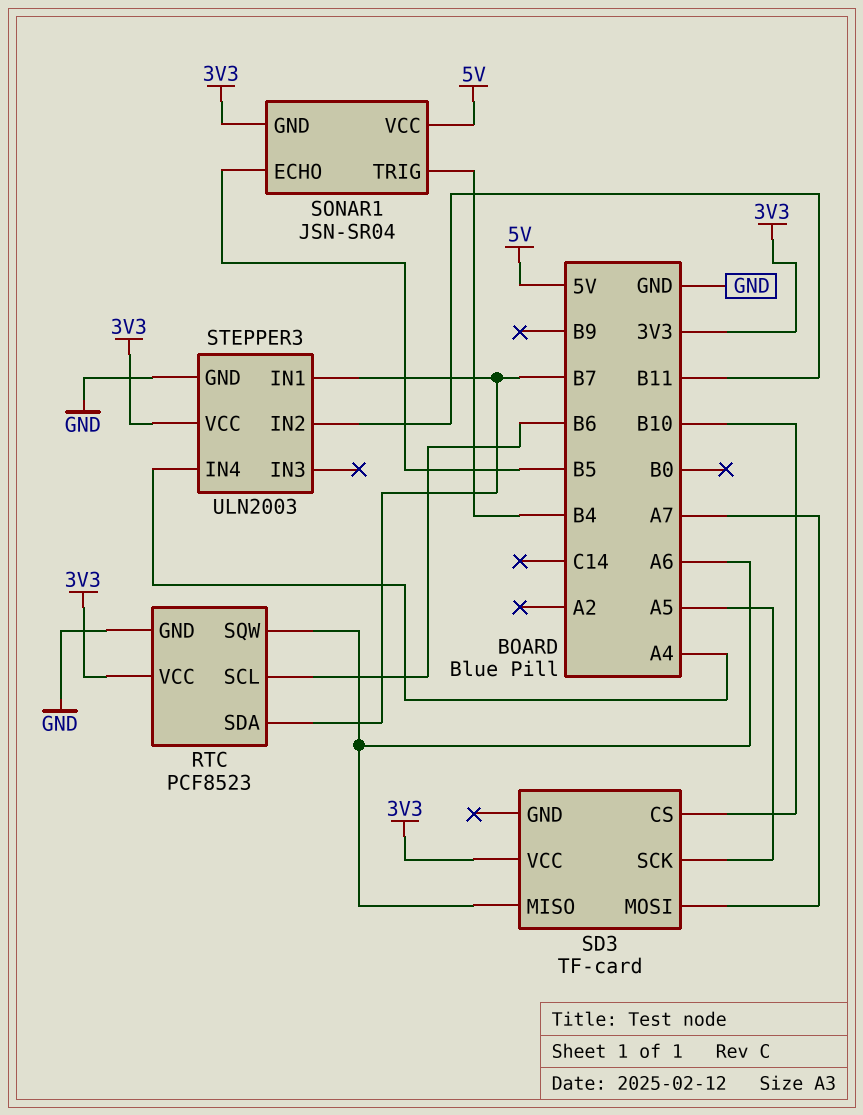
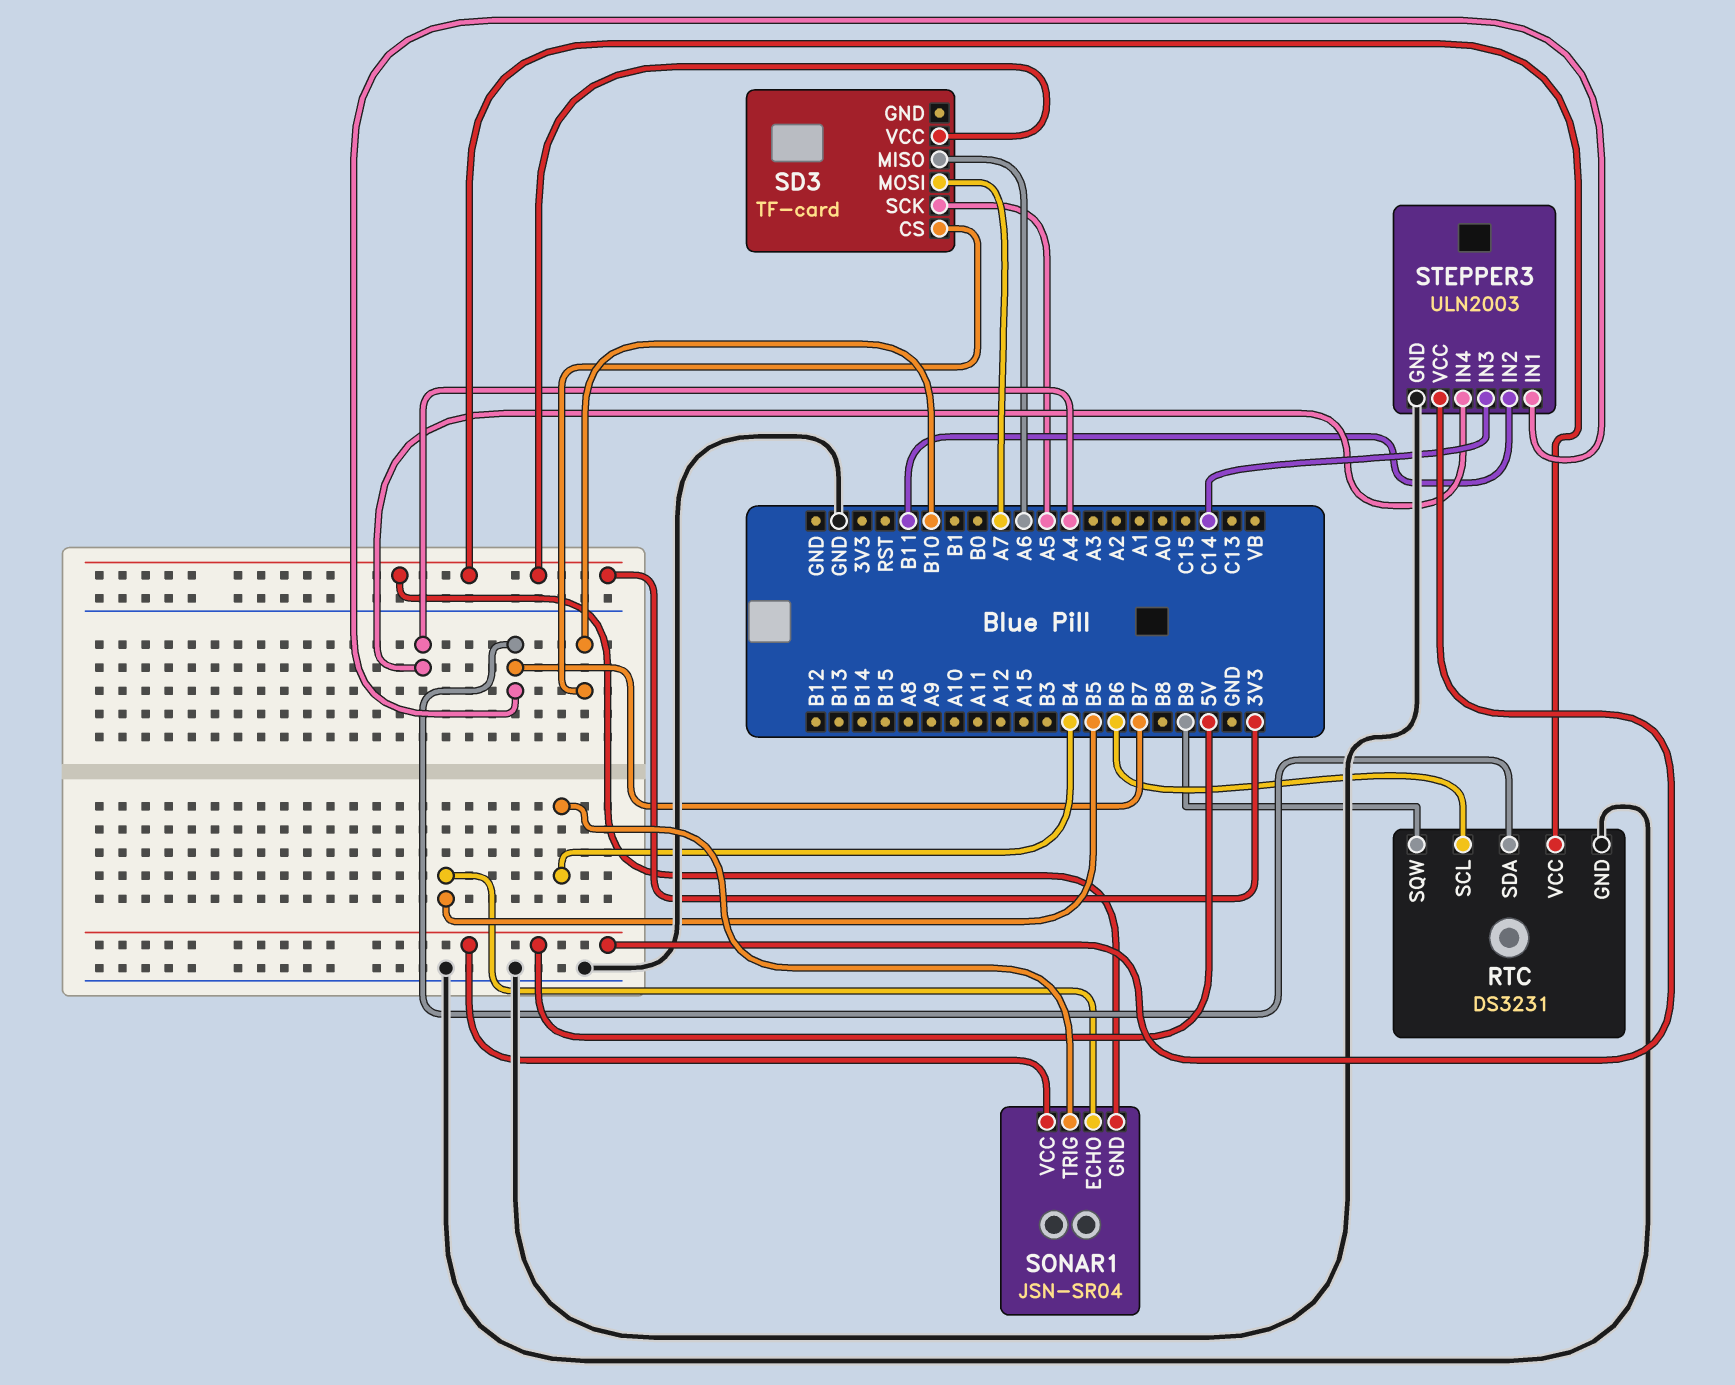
RTC: PCF8523 -> DS3231
RTC pin SQW: A6 -> B9
STEPPER3 pin IN3: none -> C14
STEPPER3 pin VCC: 3V3 -> 5V

